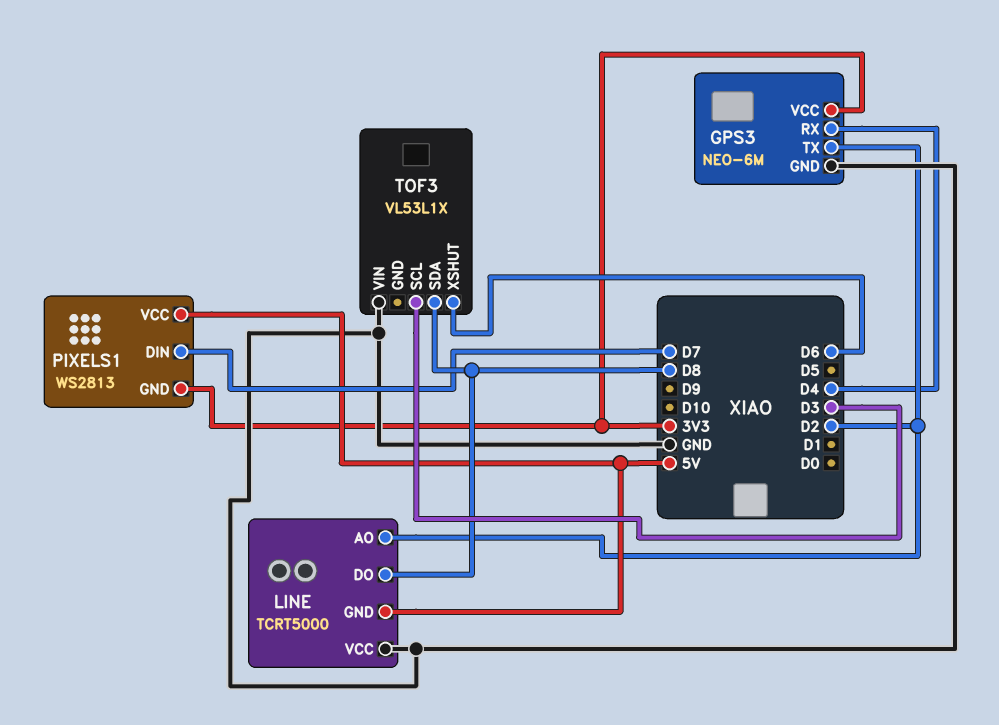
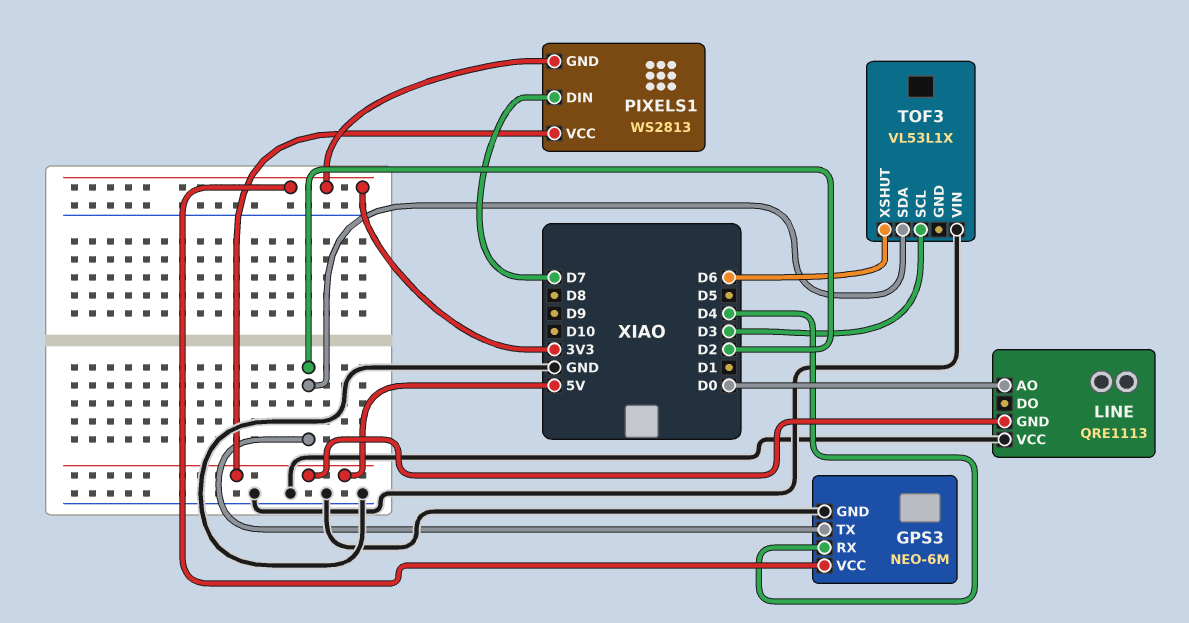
LINE: TCRT5000 -> QRE1113
LINE pin AO: D2 -> D0
LINE pin DO: D8 -> none
TOF3 pin SDA: D8 -> D2

